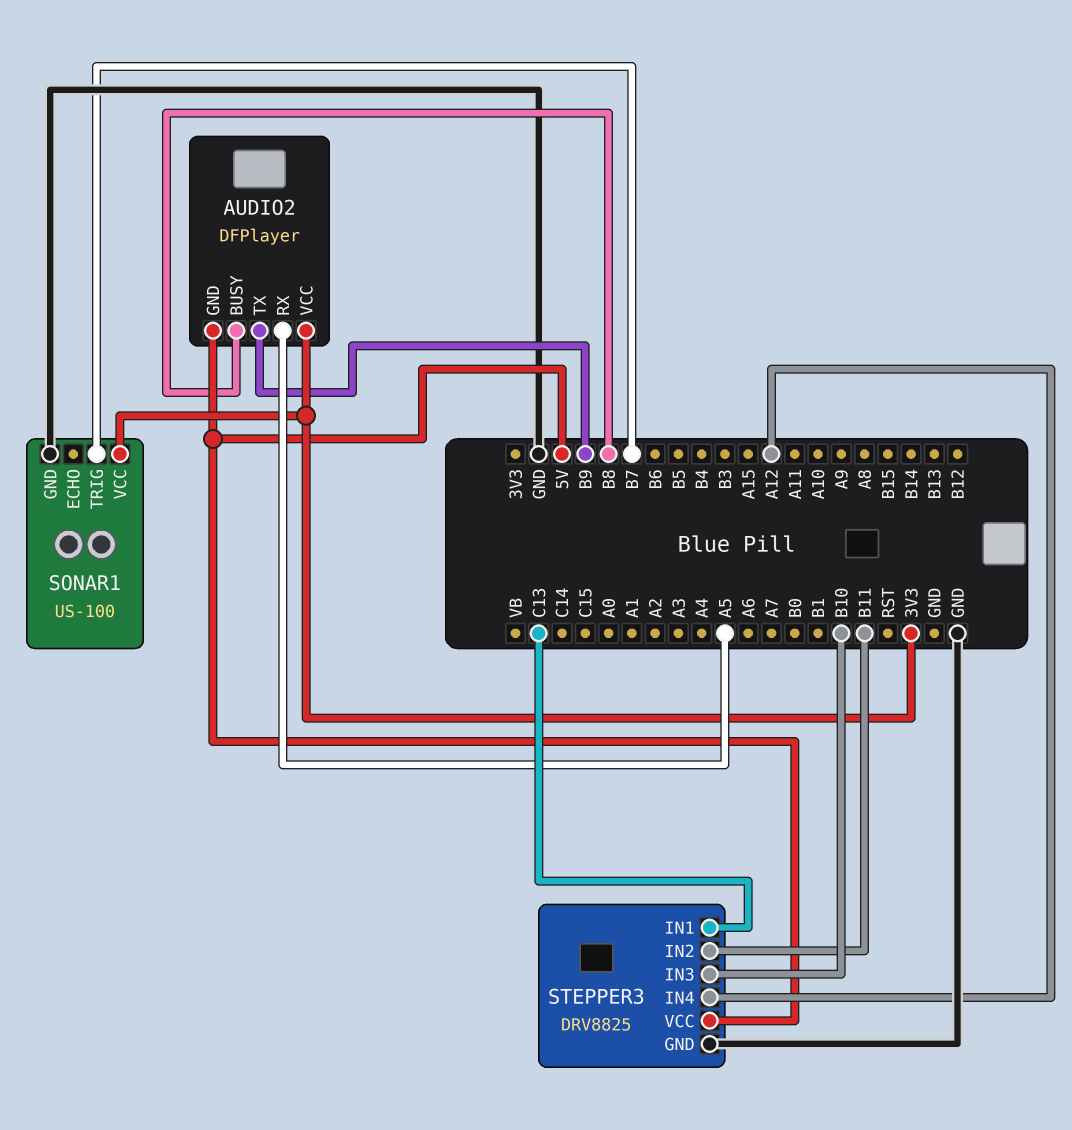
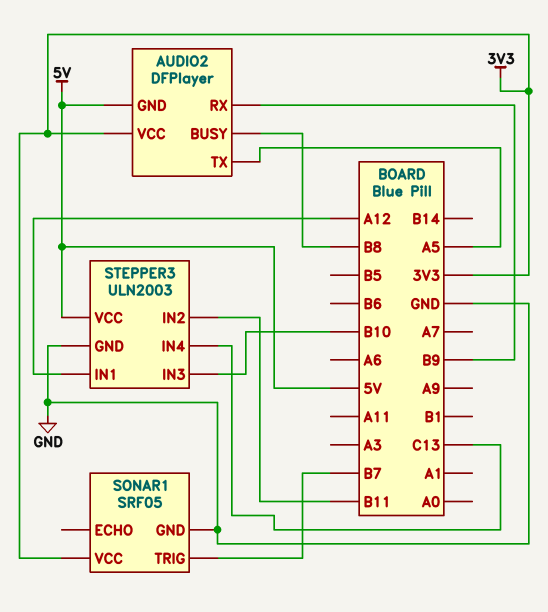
AUDIO2 pin RX: A5 -> B9
AUDIO2 pin TX: B9 -> A5
SONAR1: US-100 -> SRF05
STEPPER3: DRV8825 -> ULN2003
STEPPER3 pin IN1: C13 -> A12
STEPPER3 pin IN4: A12 -> C13

